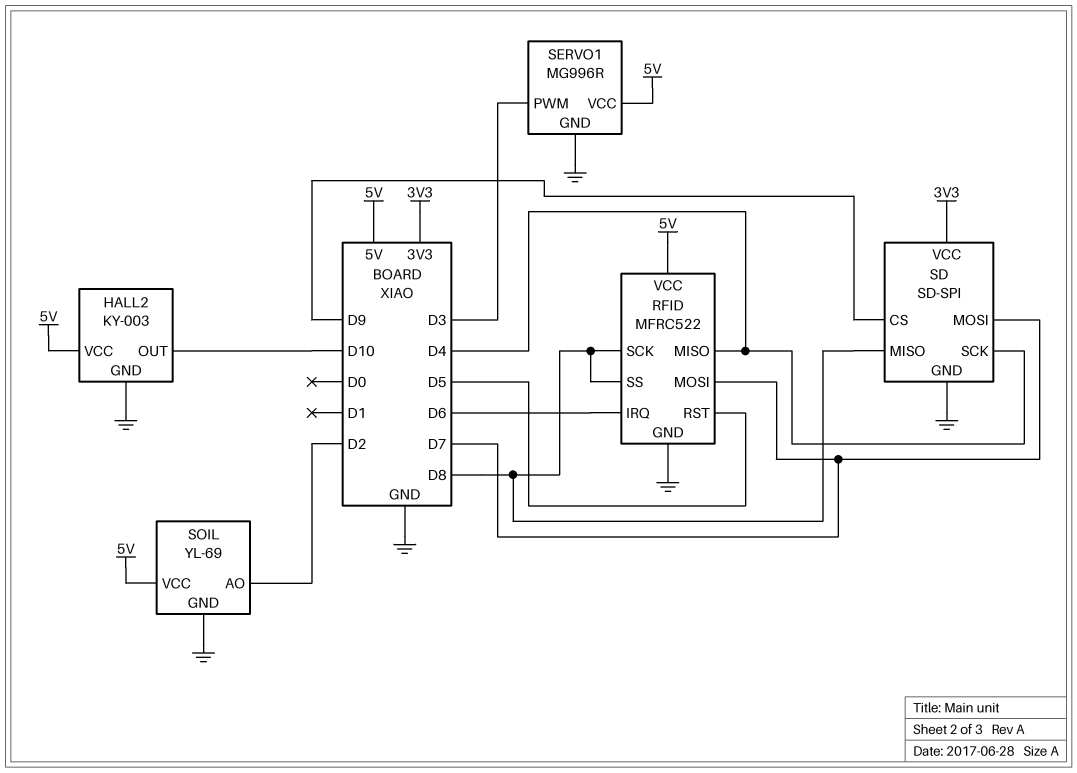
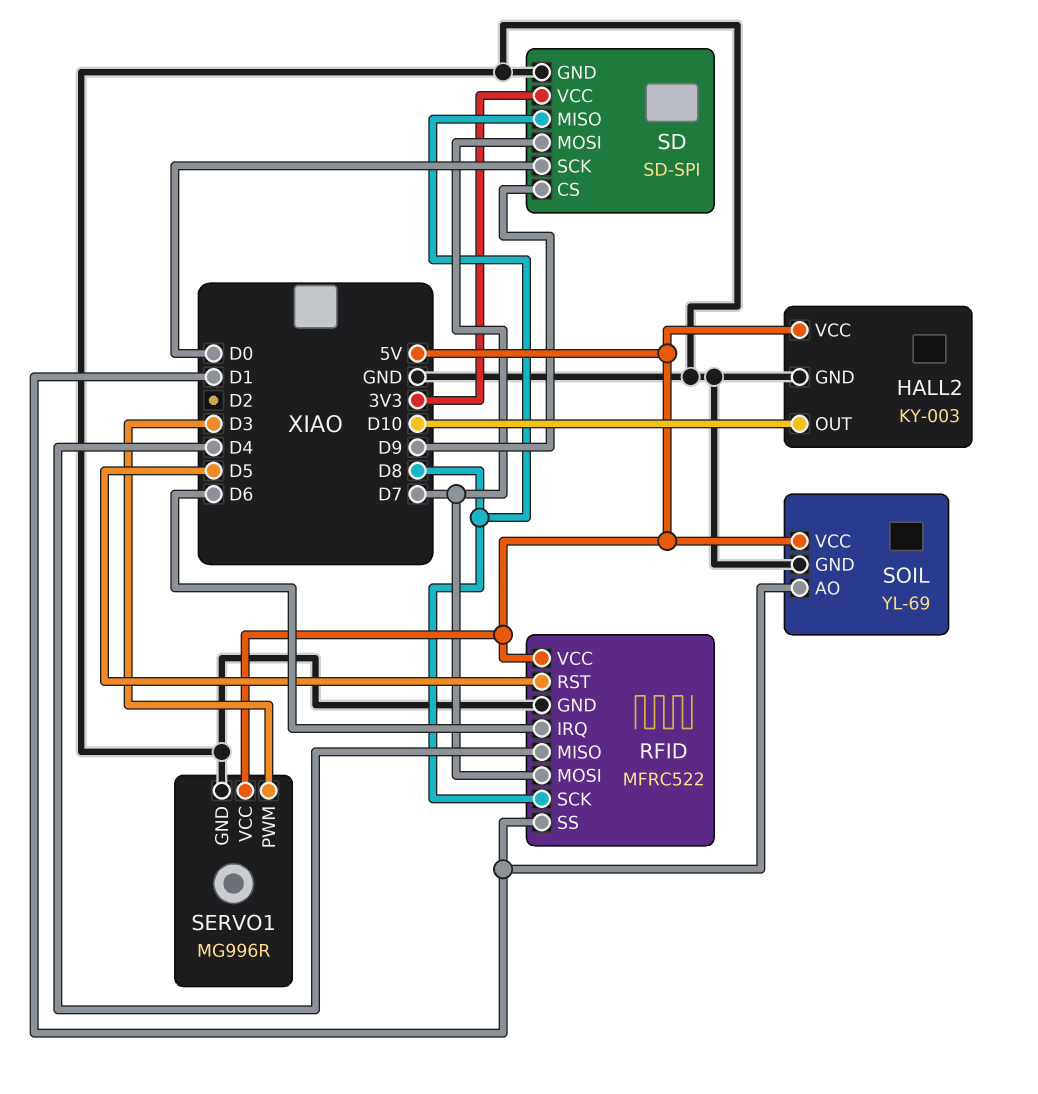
RFID pin SS: D8 -> D1
SD pin SCK: D4 -> D0
SOIL pin AO: D2 -> D1

